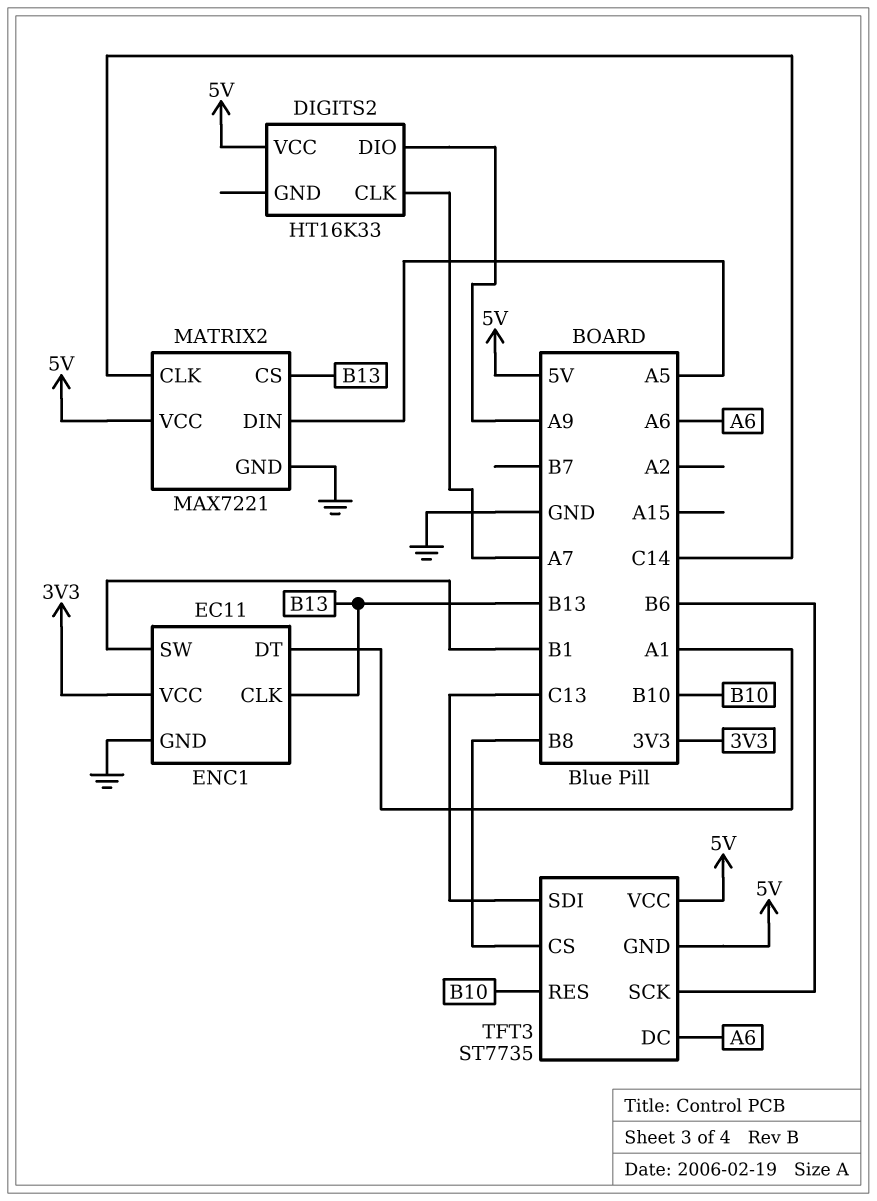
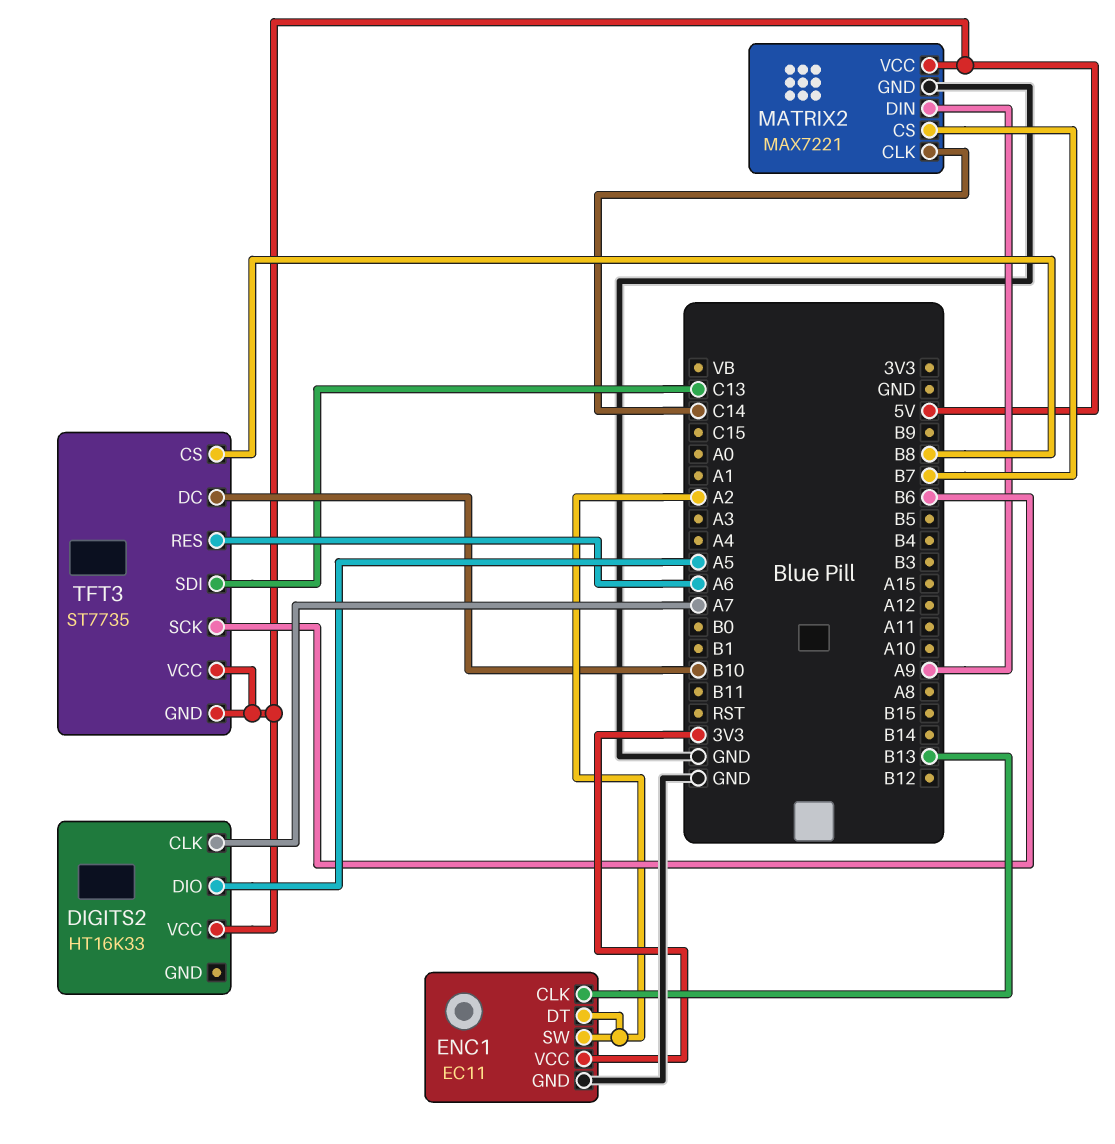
DIGITS2 pin DIO: A9 -> A5
ENC1 pin DT: A1 -> A2
ENC1 pin SW: B1 -> A2
MATRIX2 pin CS: B13 -> B7
MATRIX2 pin DIN: A5 -> A9
TFT3 pin DC: A6 -> B10
TFT3 pin RES: B10 -> A6

